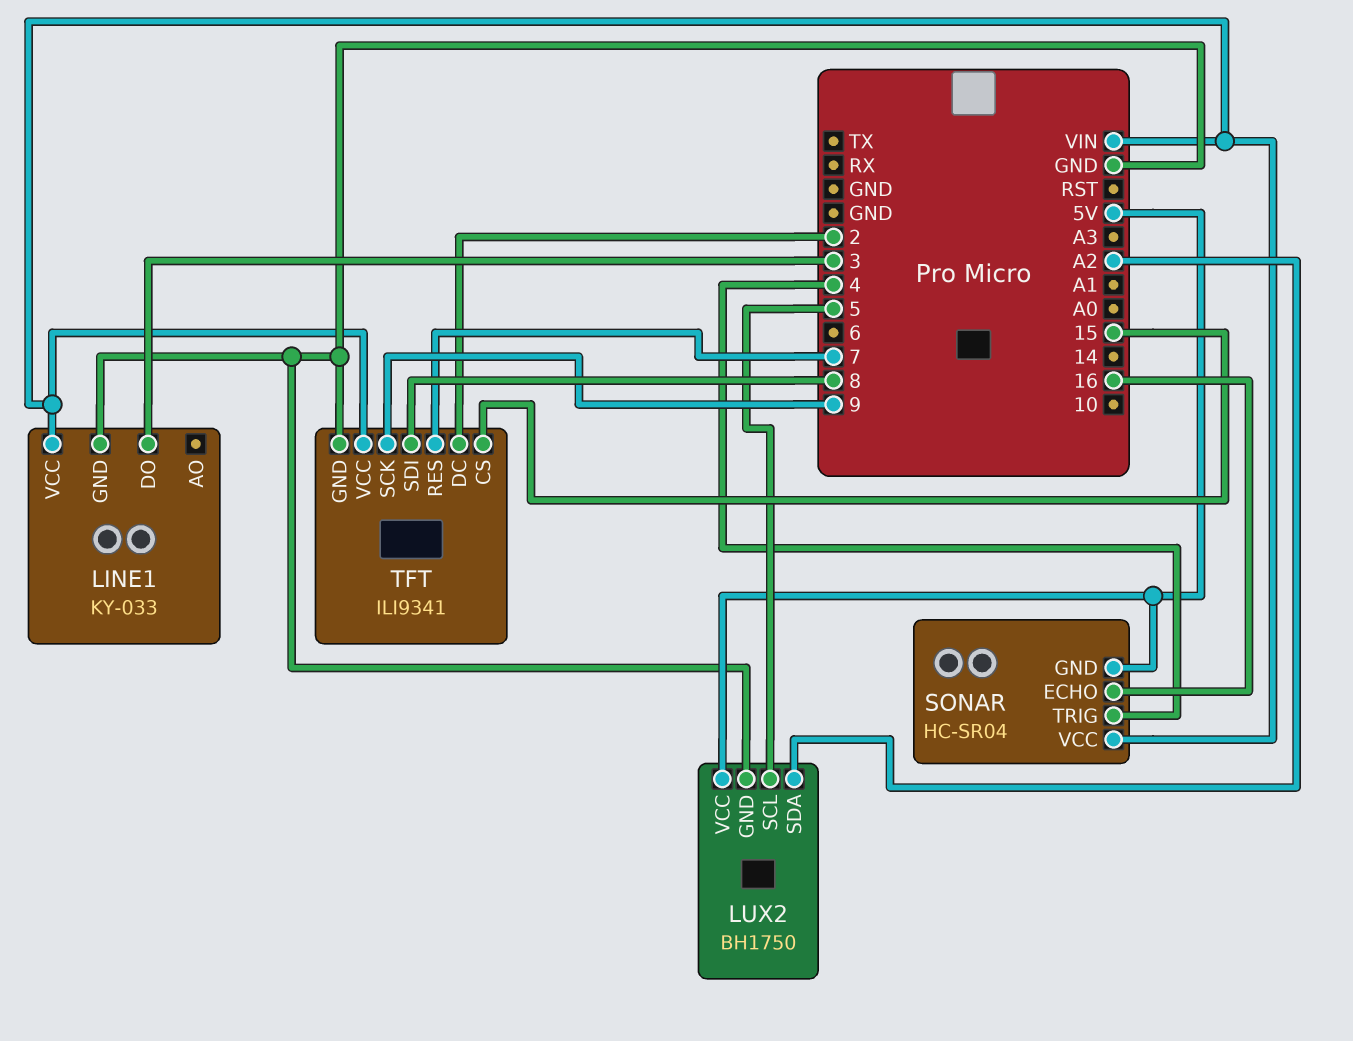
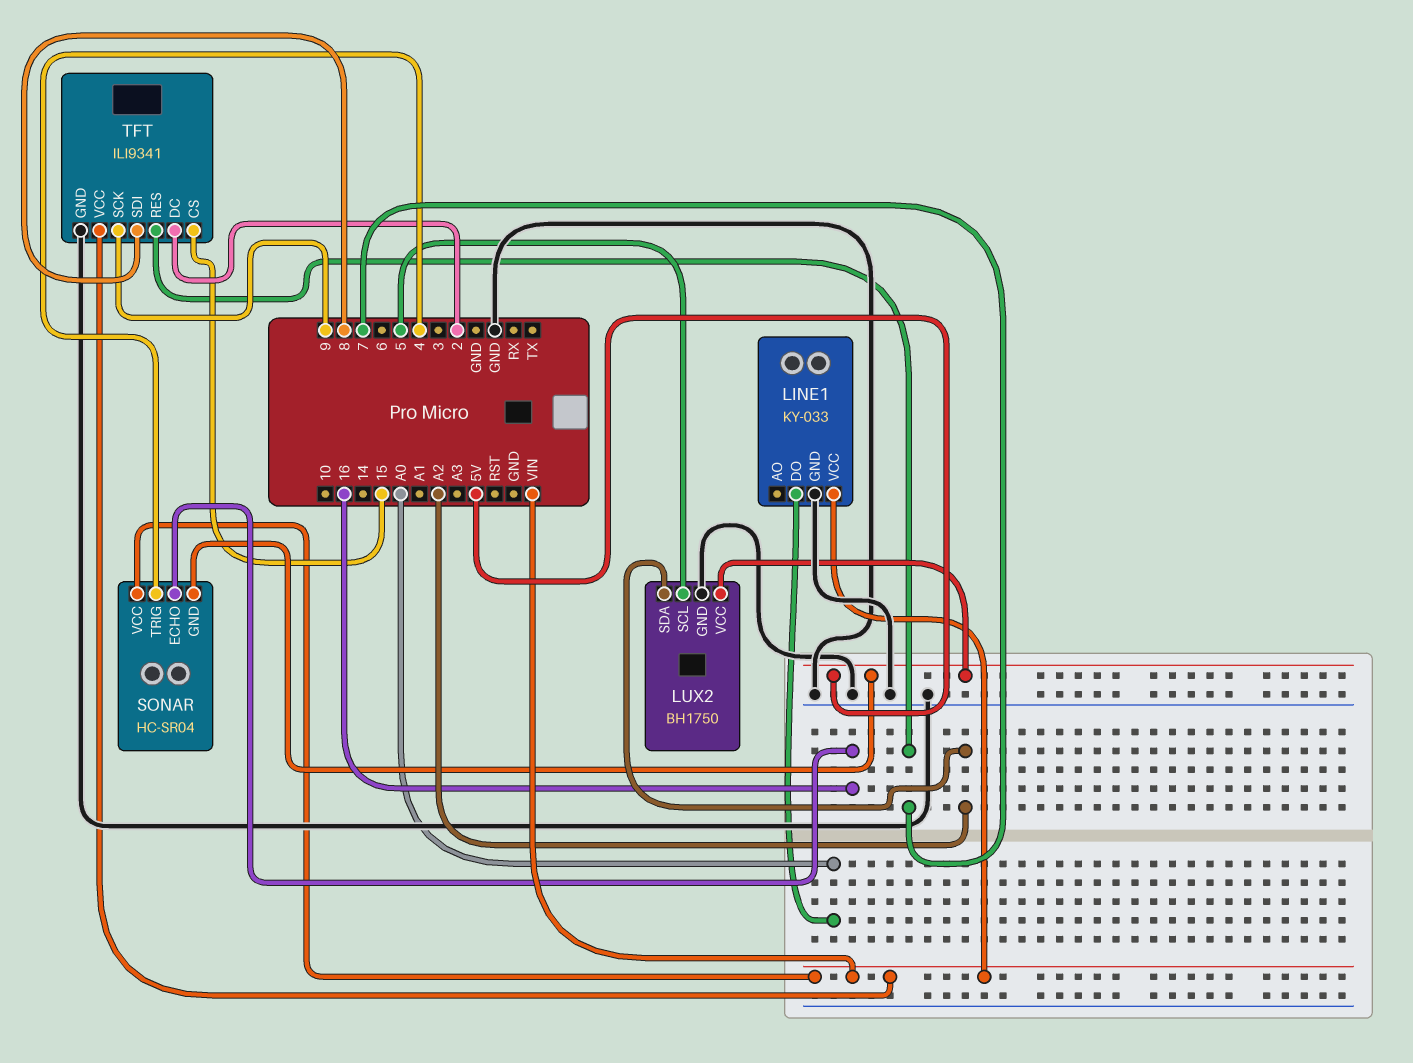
LINE1 pin DO: 3 -> A0

